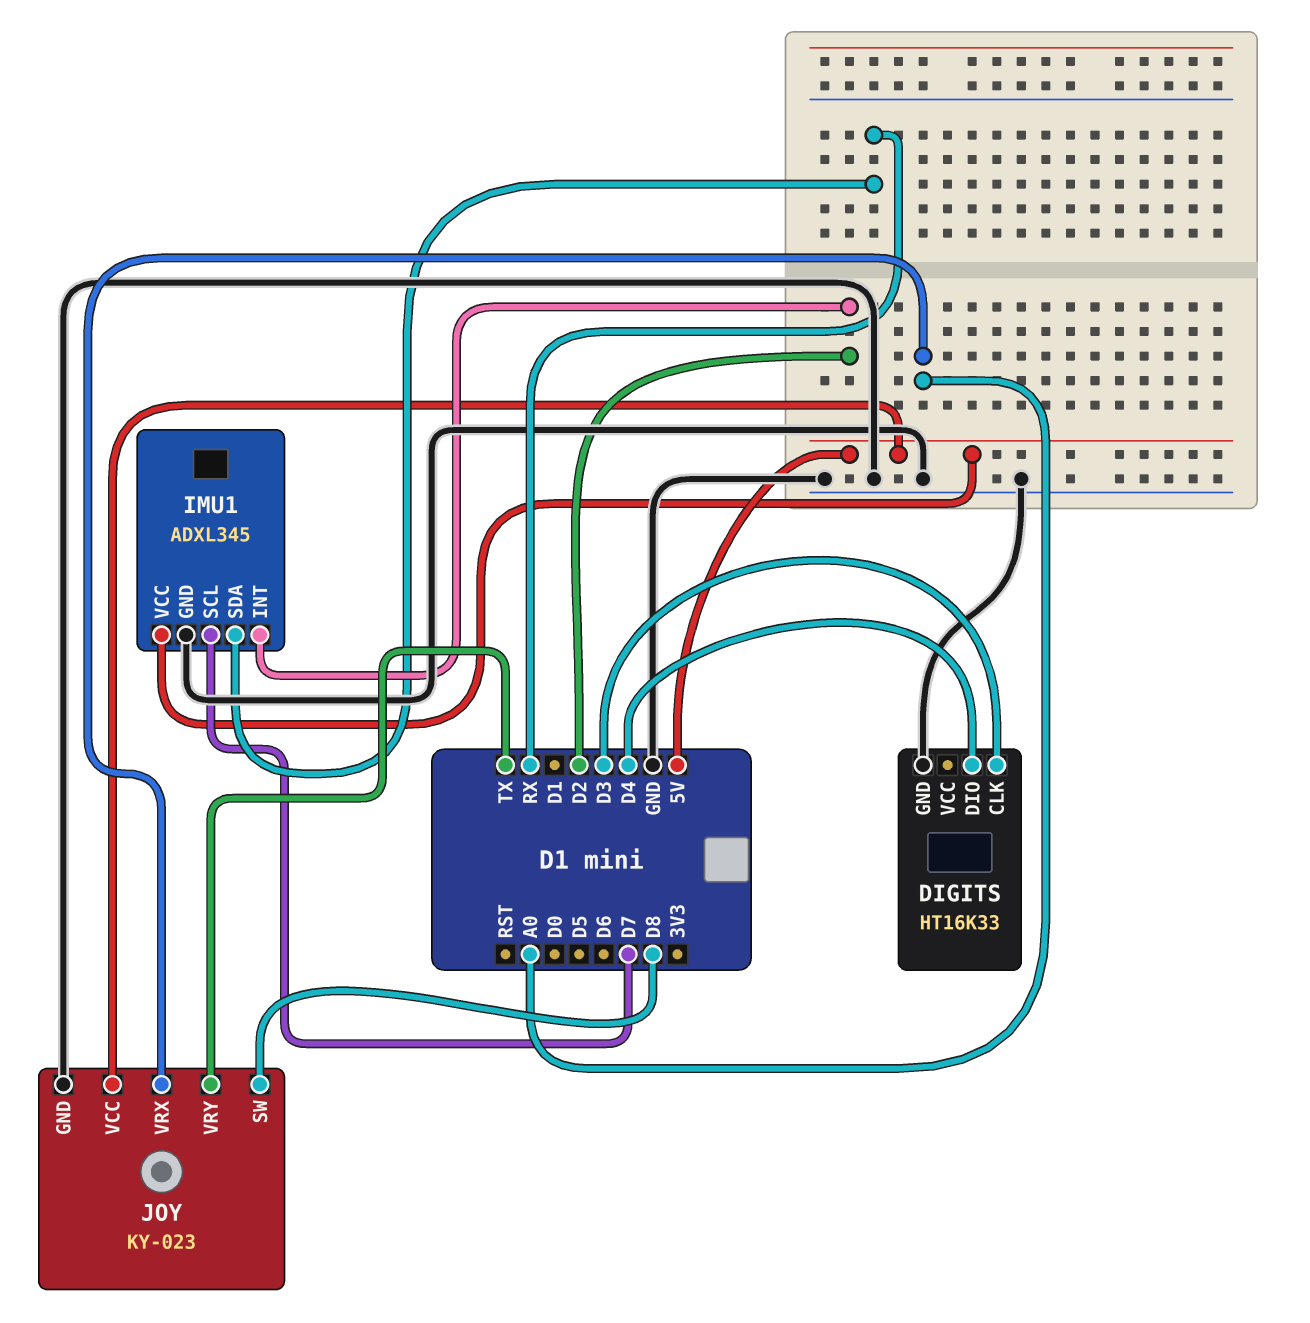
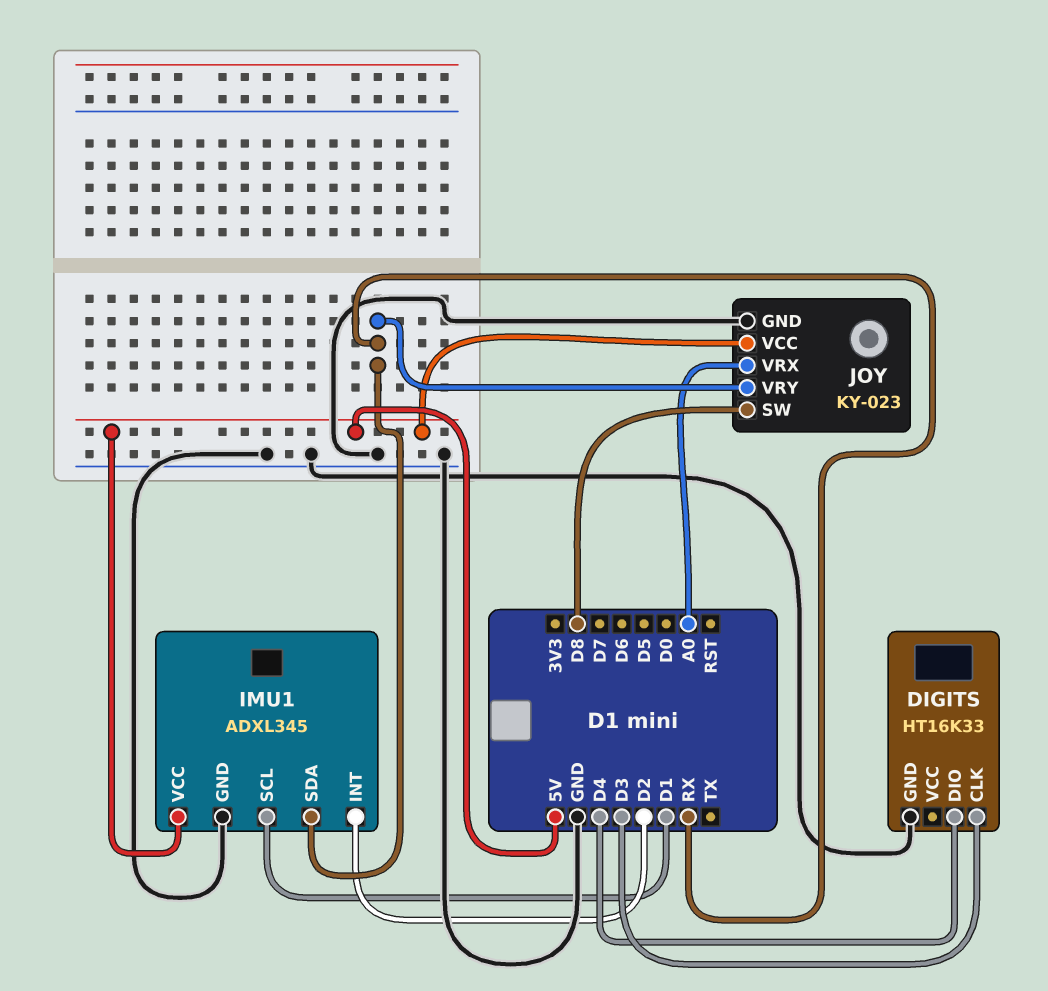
IMU1 pin SCL: D7 -> D1
JOY pin VRY: TX -> RX

